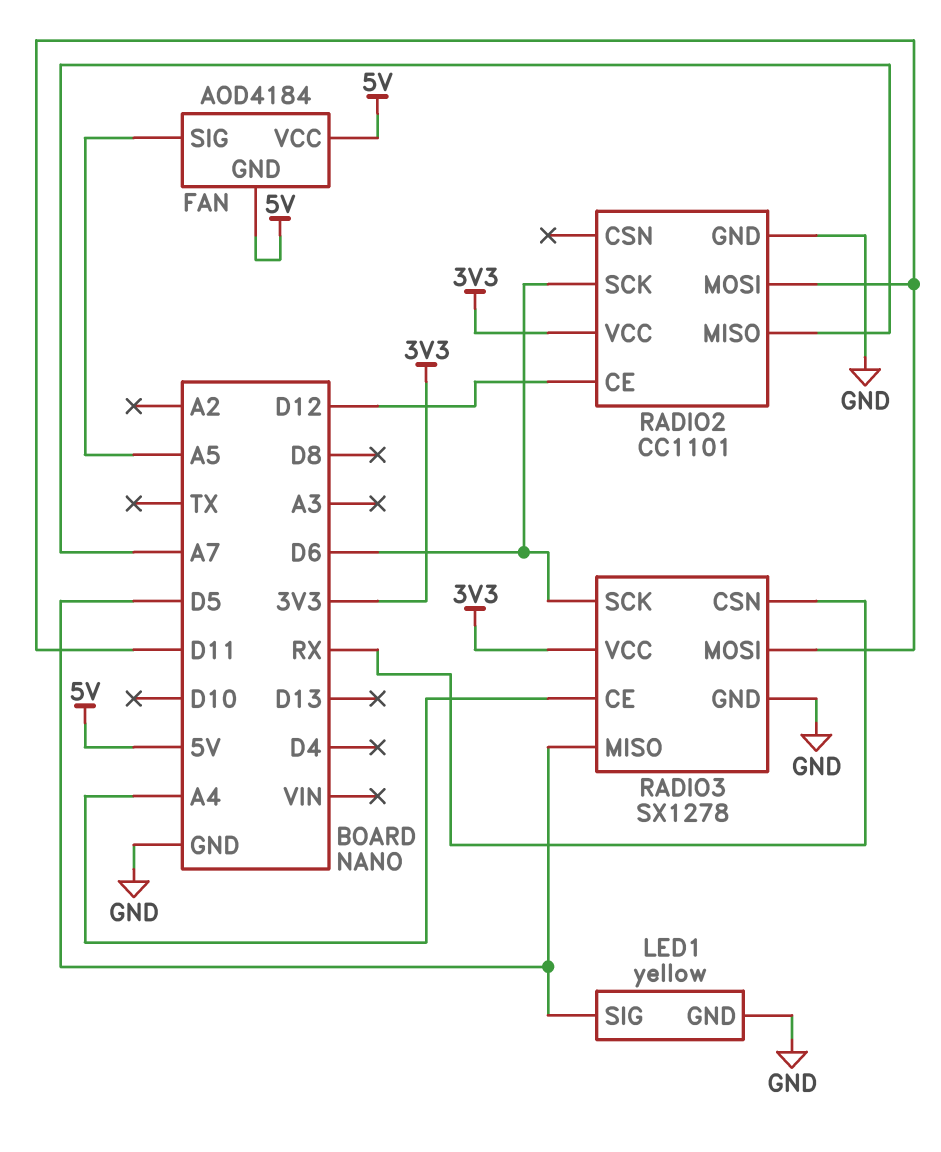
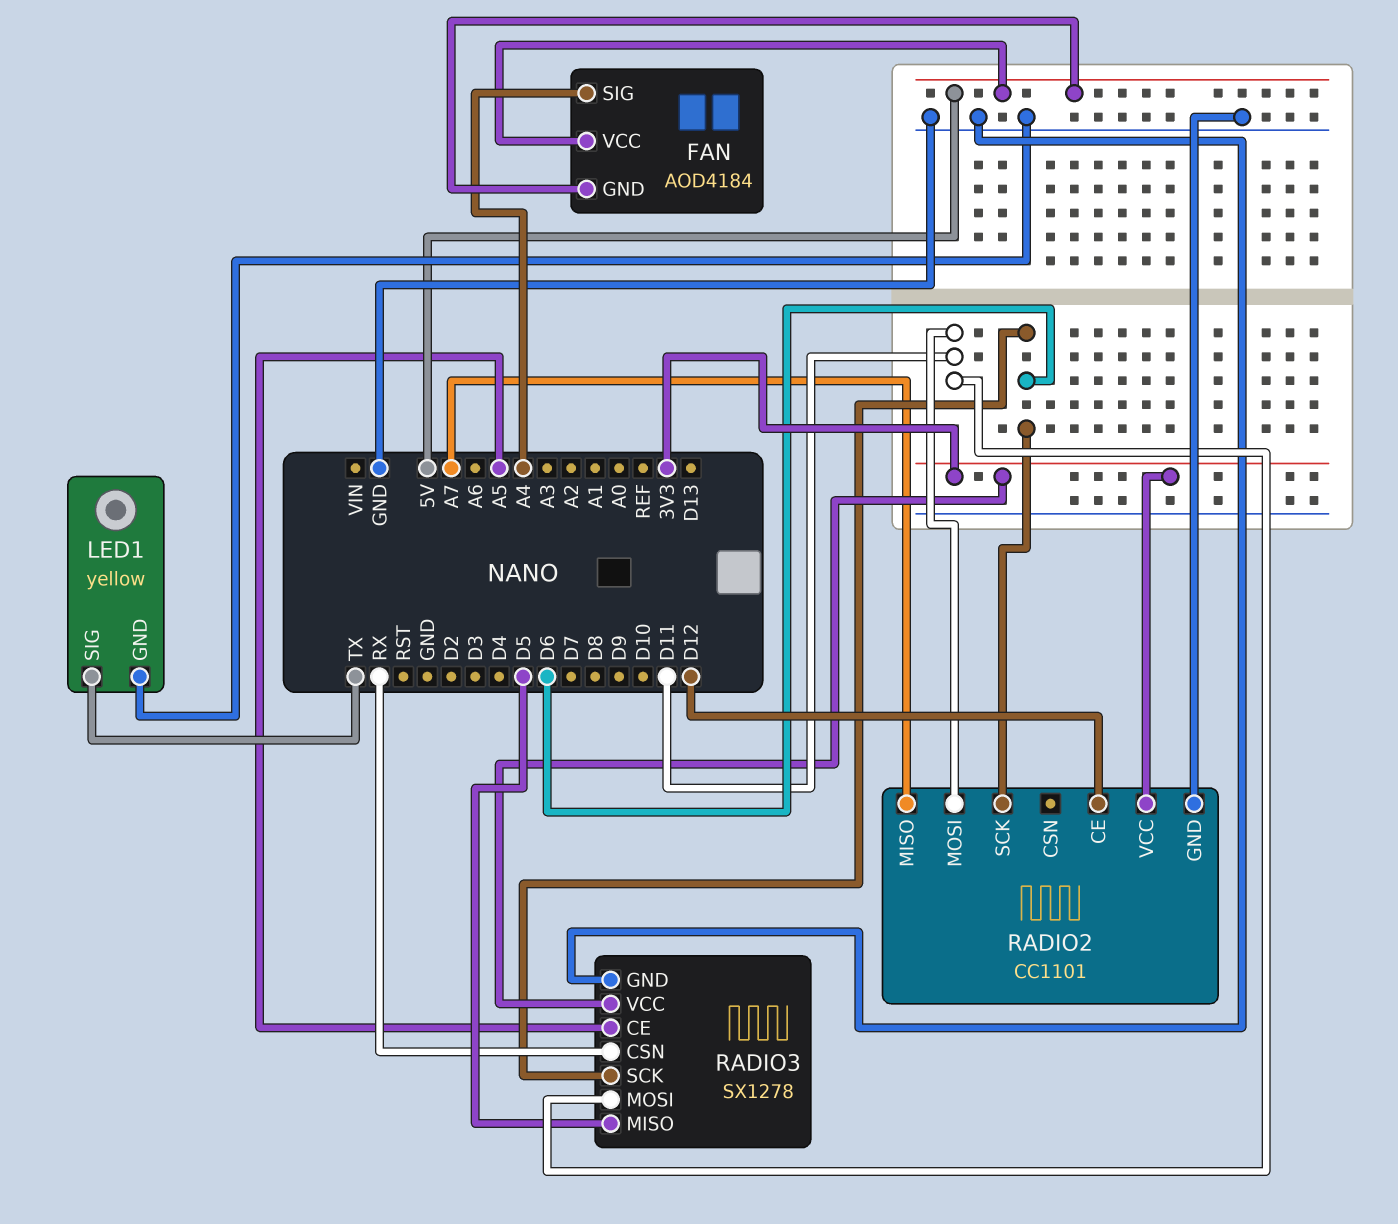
FAN pin SIG: A5 -> A4
LED1 pin SIG: D5 -> TX
RADIO3 pin CE: A4 -> A5

